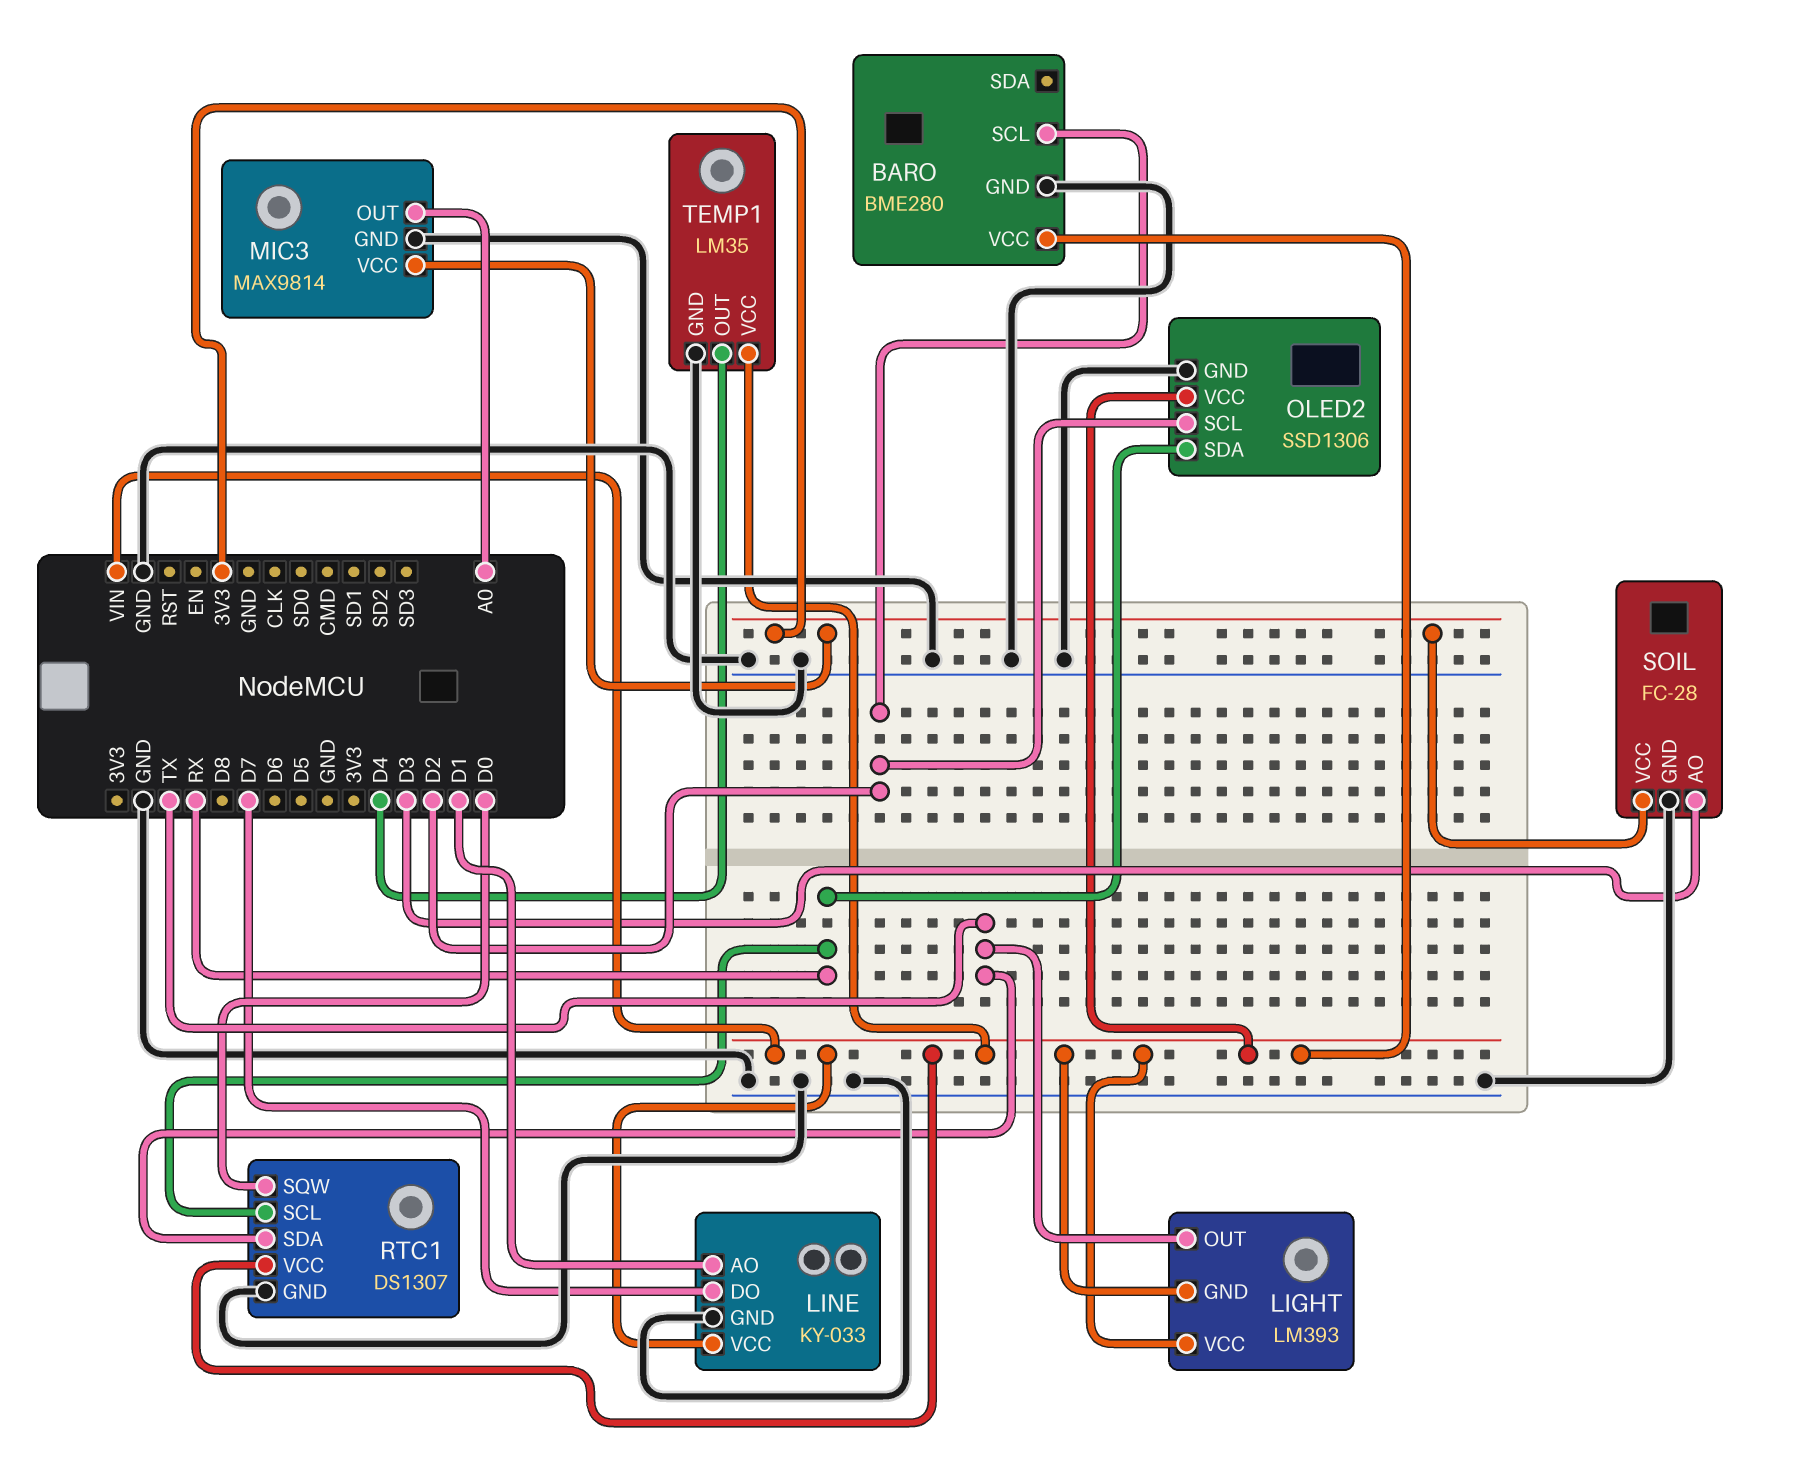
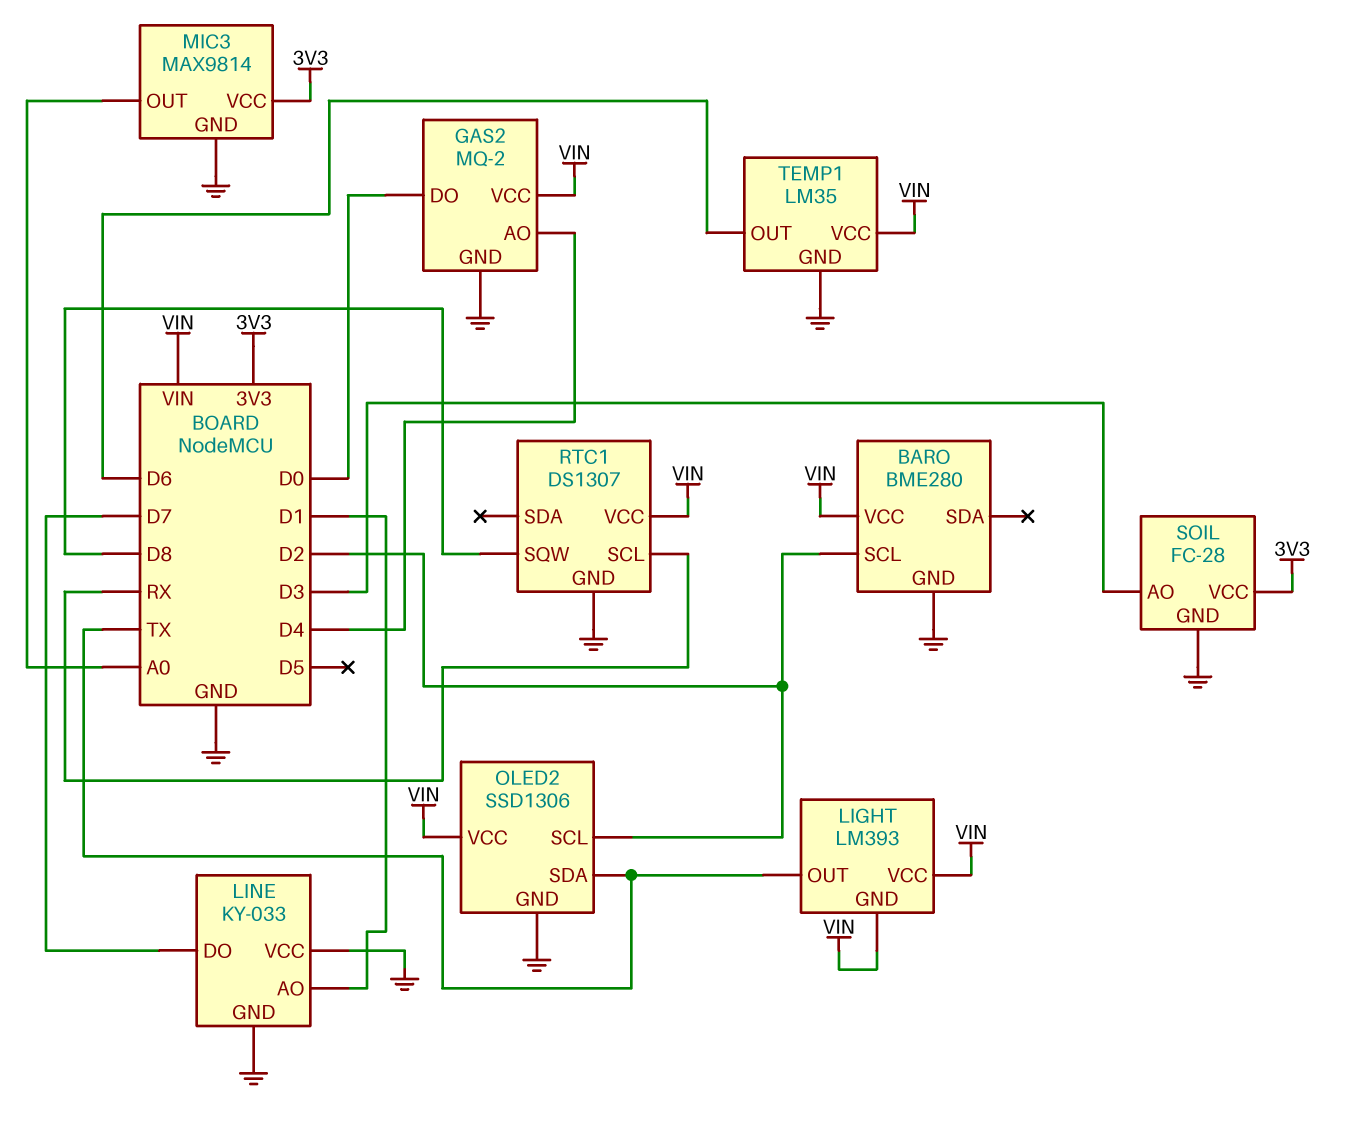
GAS2: none -> MQ-2
GAS2 pin AO: none -> D4
GAS2 pin DO: none -> D0
GAS2 pin GND: none -> GND
GAS2 pin VCC: none -> VIN
LINE pin VCC: VIN -> GND
OLED2 pin SDA: RX -> TX
RTC1 pin SDA: TX -> none
RTC1 pin SQW: D0 -> D8
TEMP1 pin OUT: D4 -> D6

